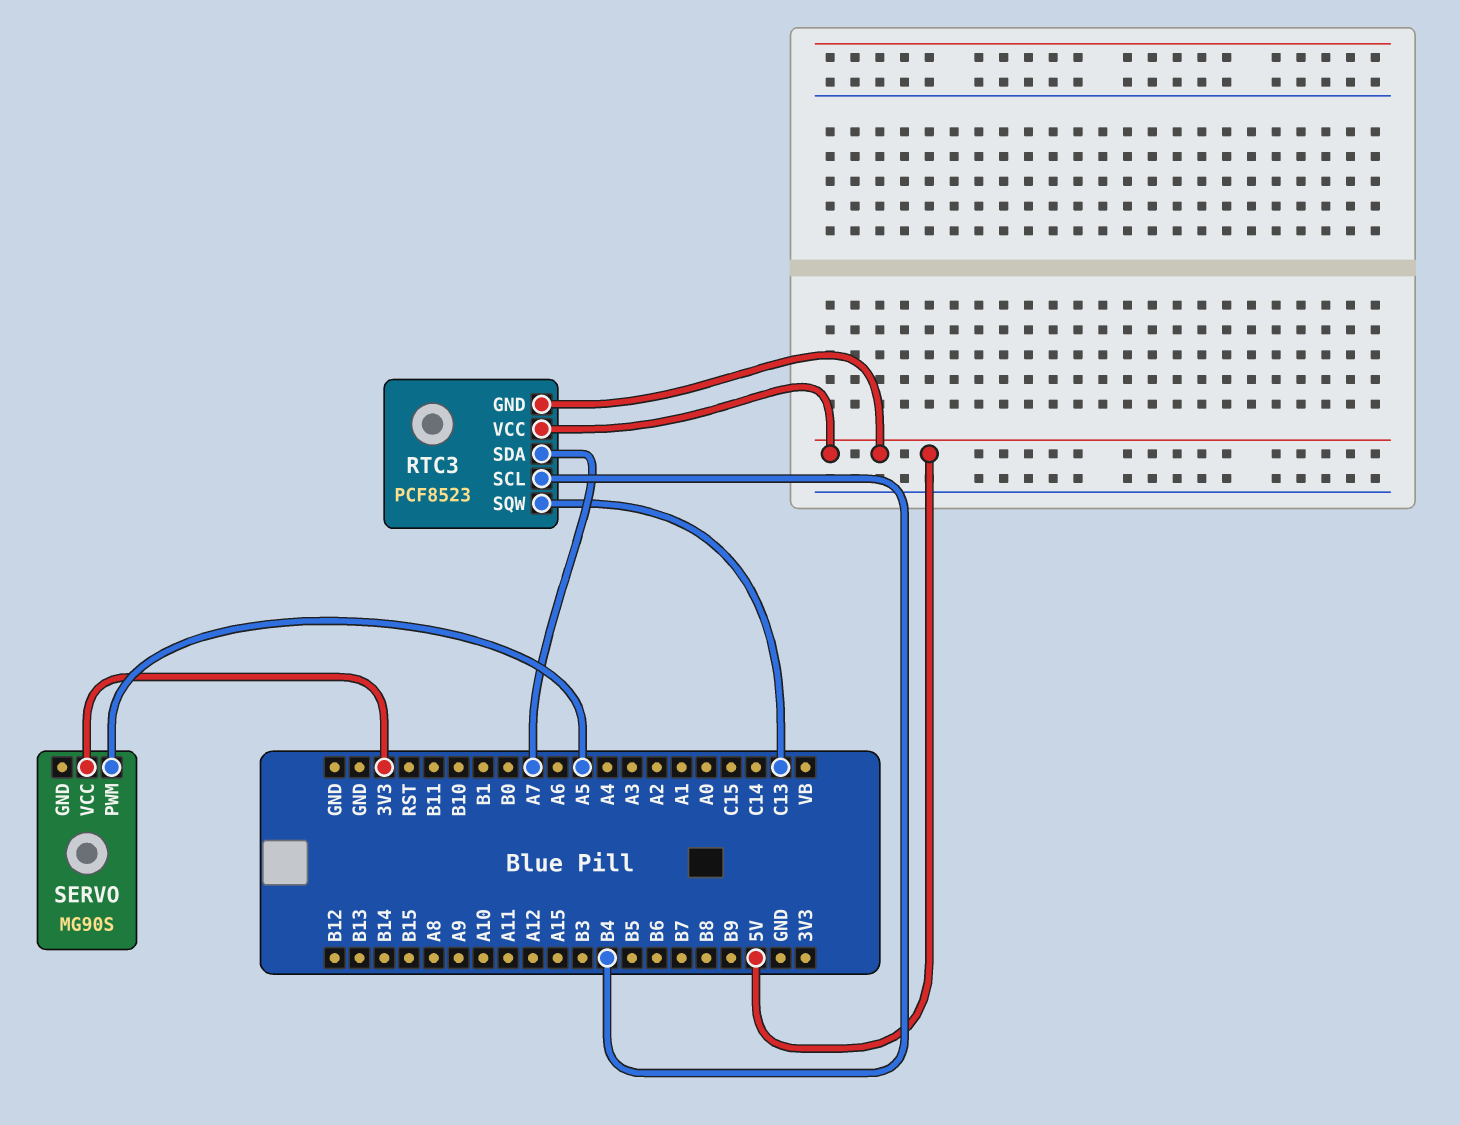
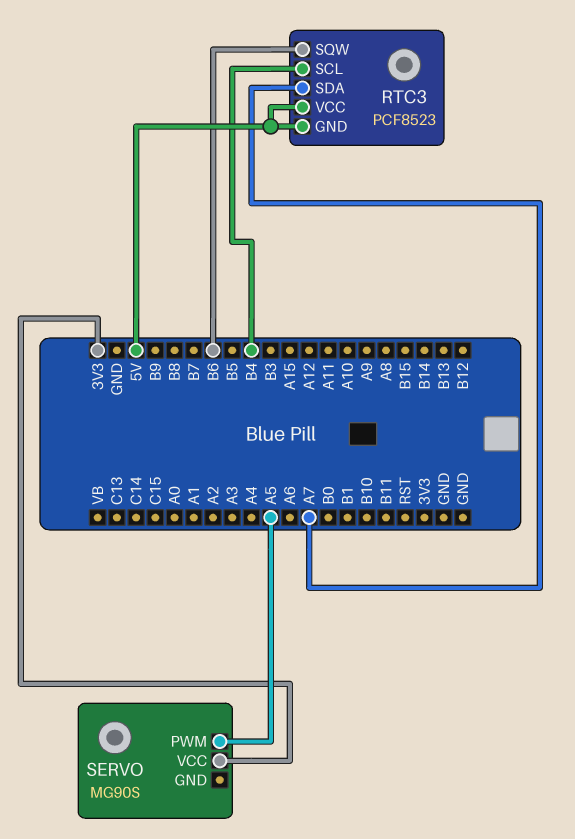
RTC3 pin SQW: C13 -> B6

